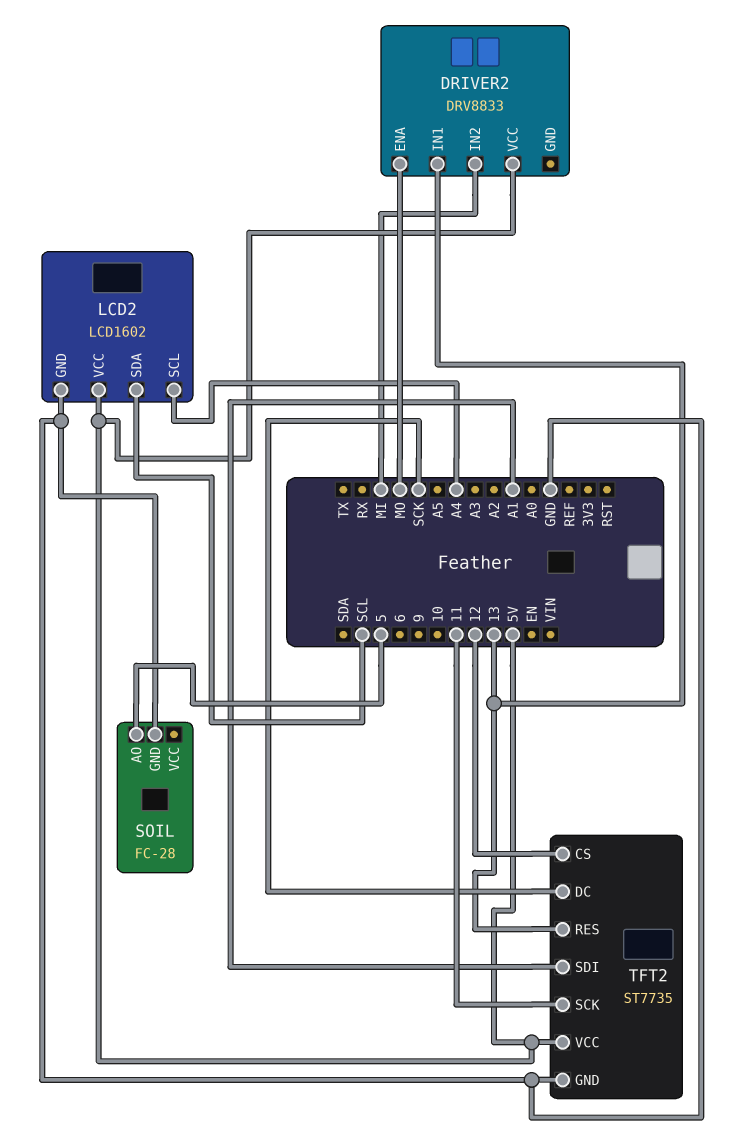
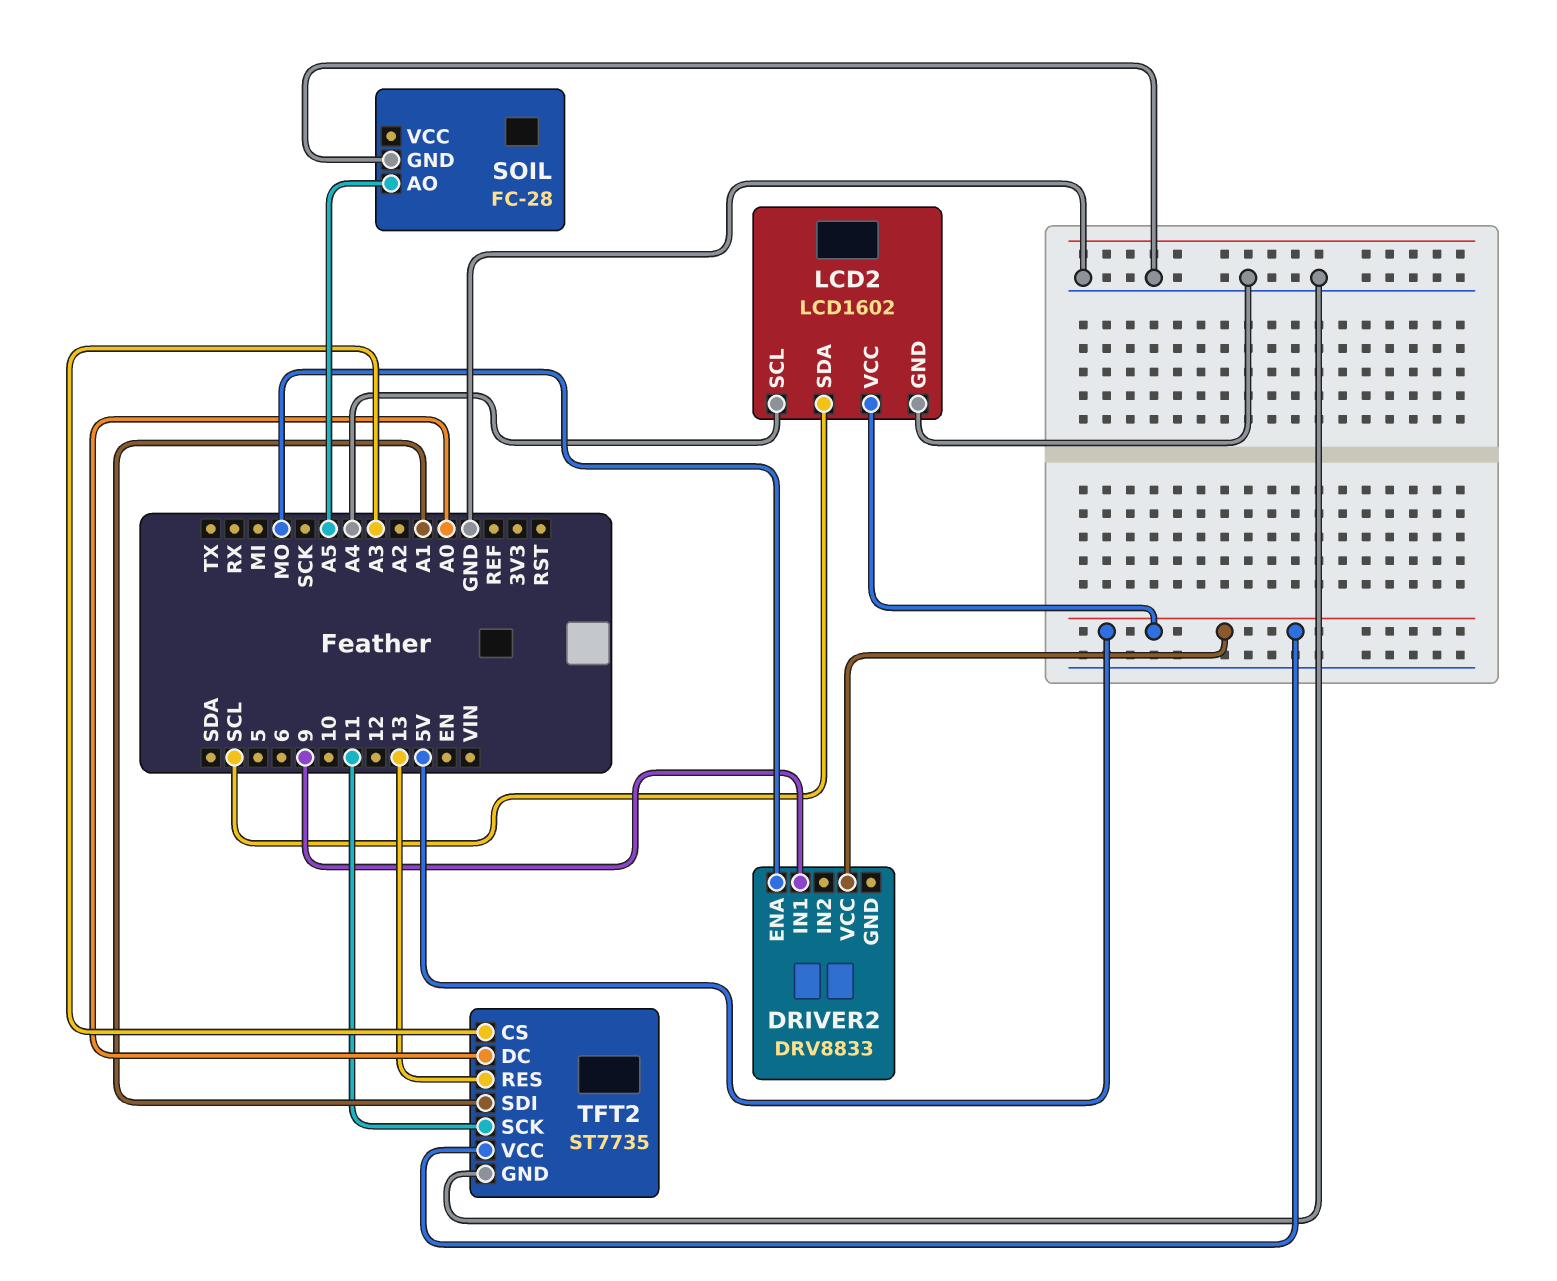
DRIVER2 pin IN1: 13 -> 9
DRIVER2 pin IN2: MI -> none
SOIL pin AO: 5 -> A5
TFT2 pin CS: 12 -> A3
TFT2 pin DC: SCK -> A0

